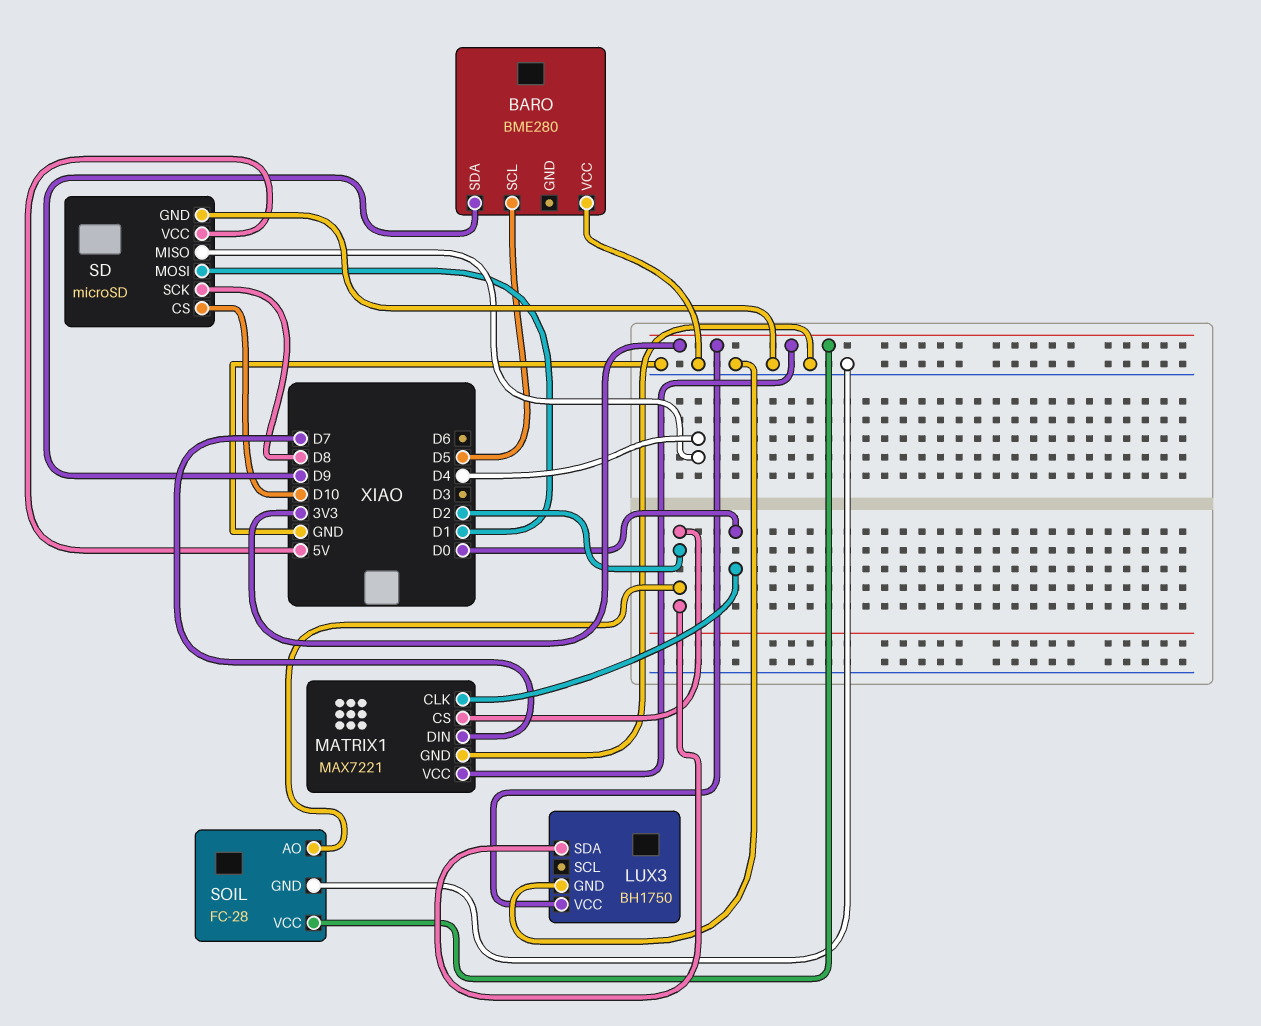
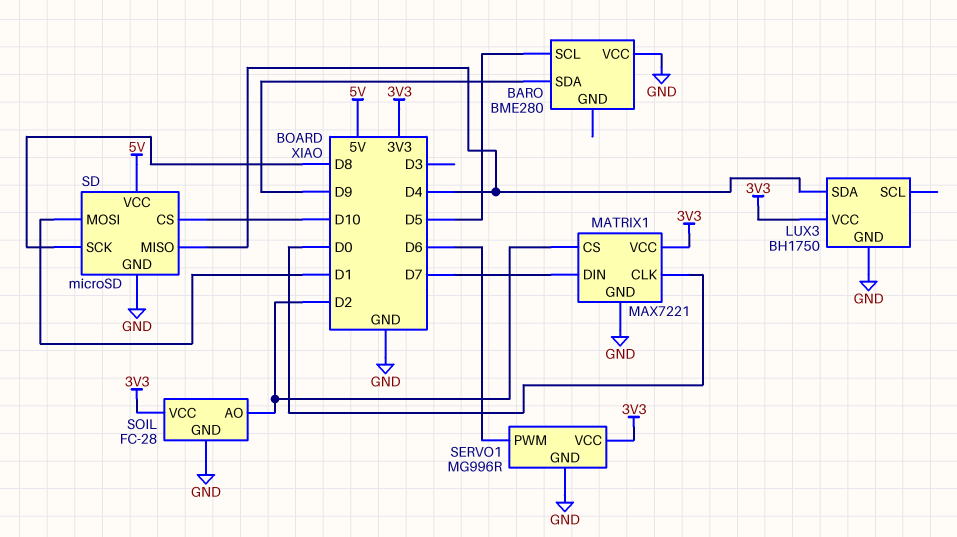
LUX3 pin SDA: D2 -> D4
SERVO1: none -> MG996R
SERVO1 pin GND: none -> GND
SERVO1 pin PWM: none -> D6
SERVO1 pin VCC: none -> 3V3

